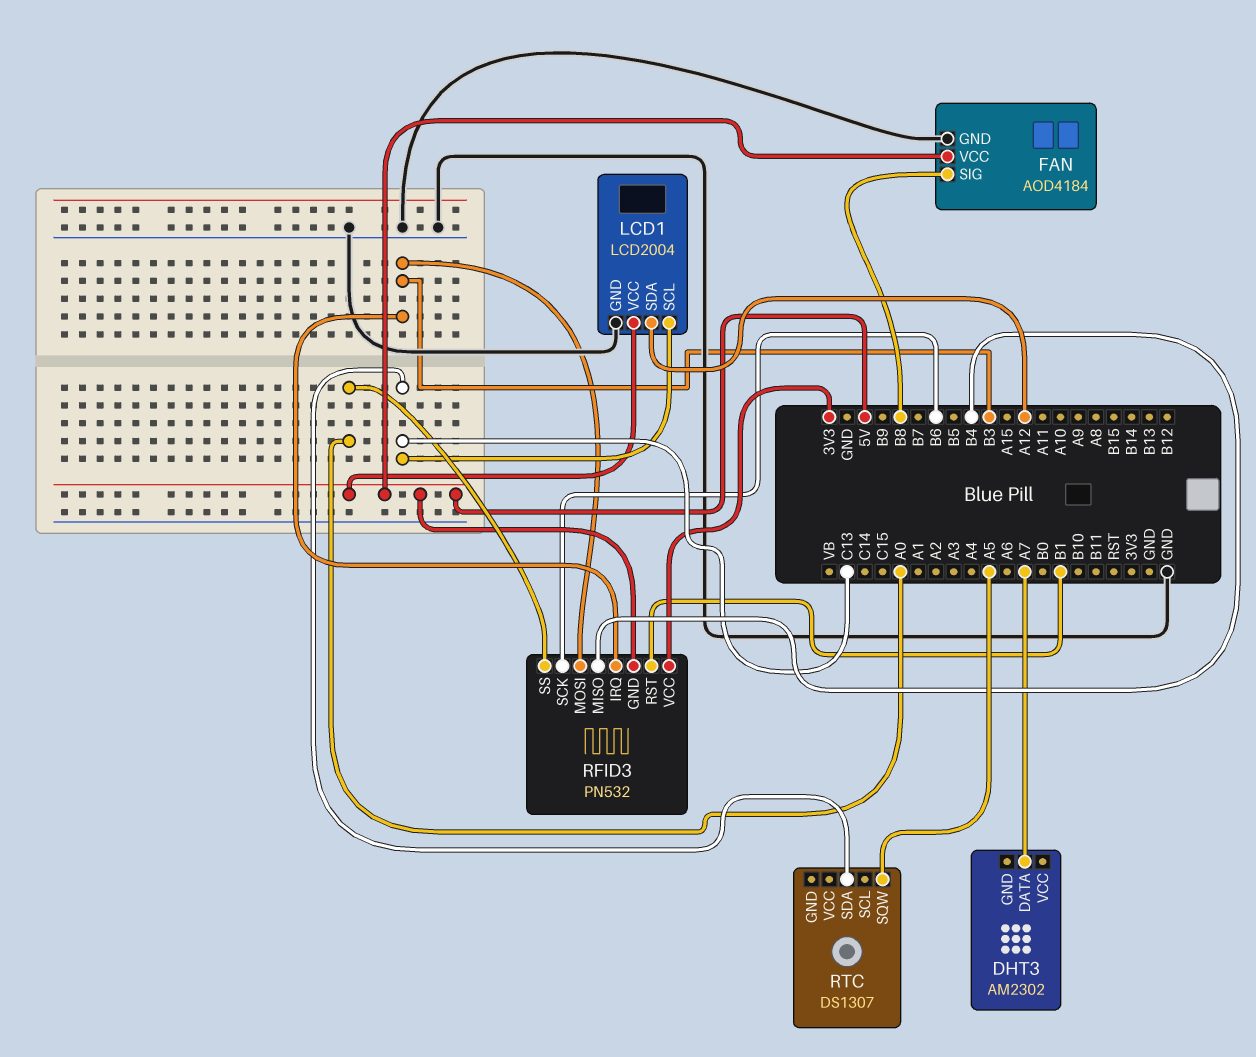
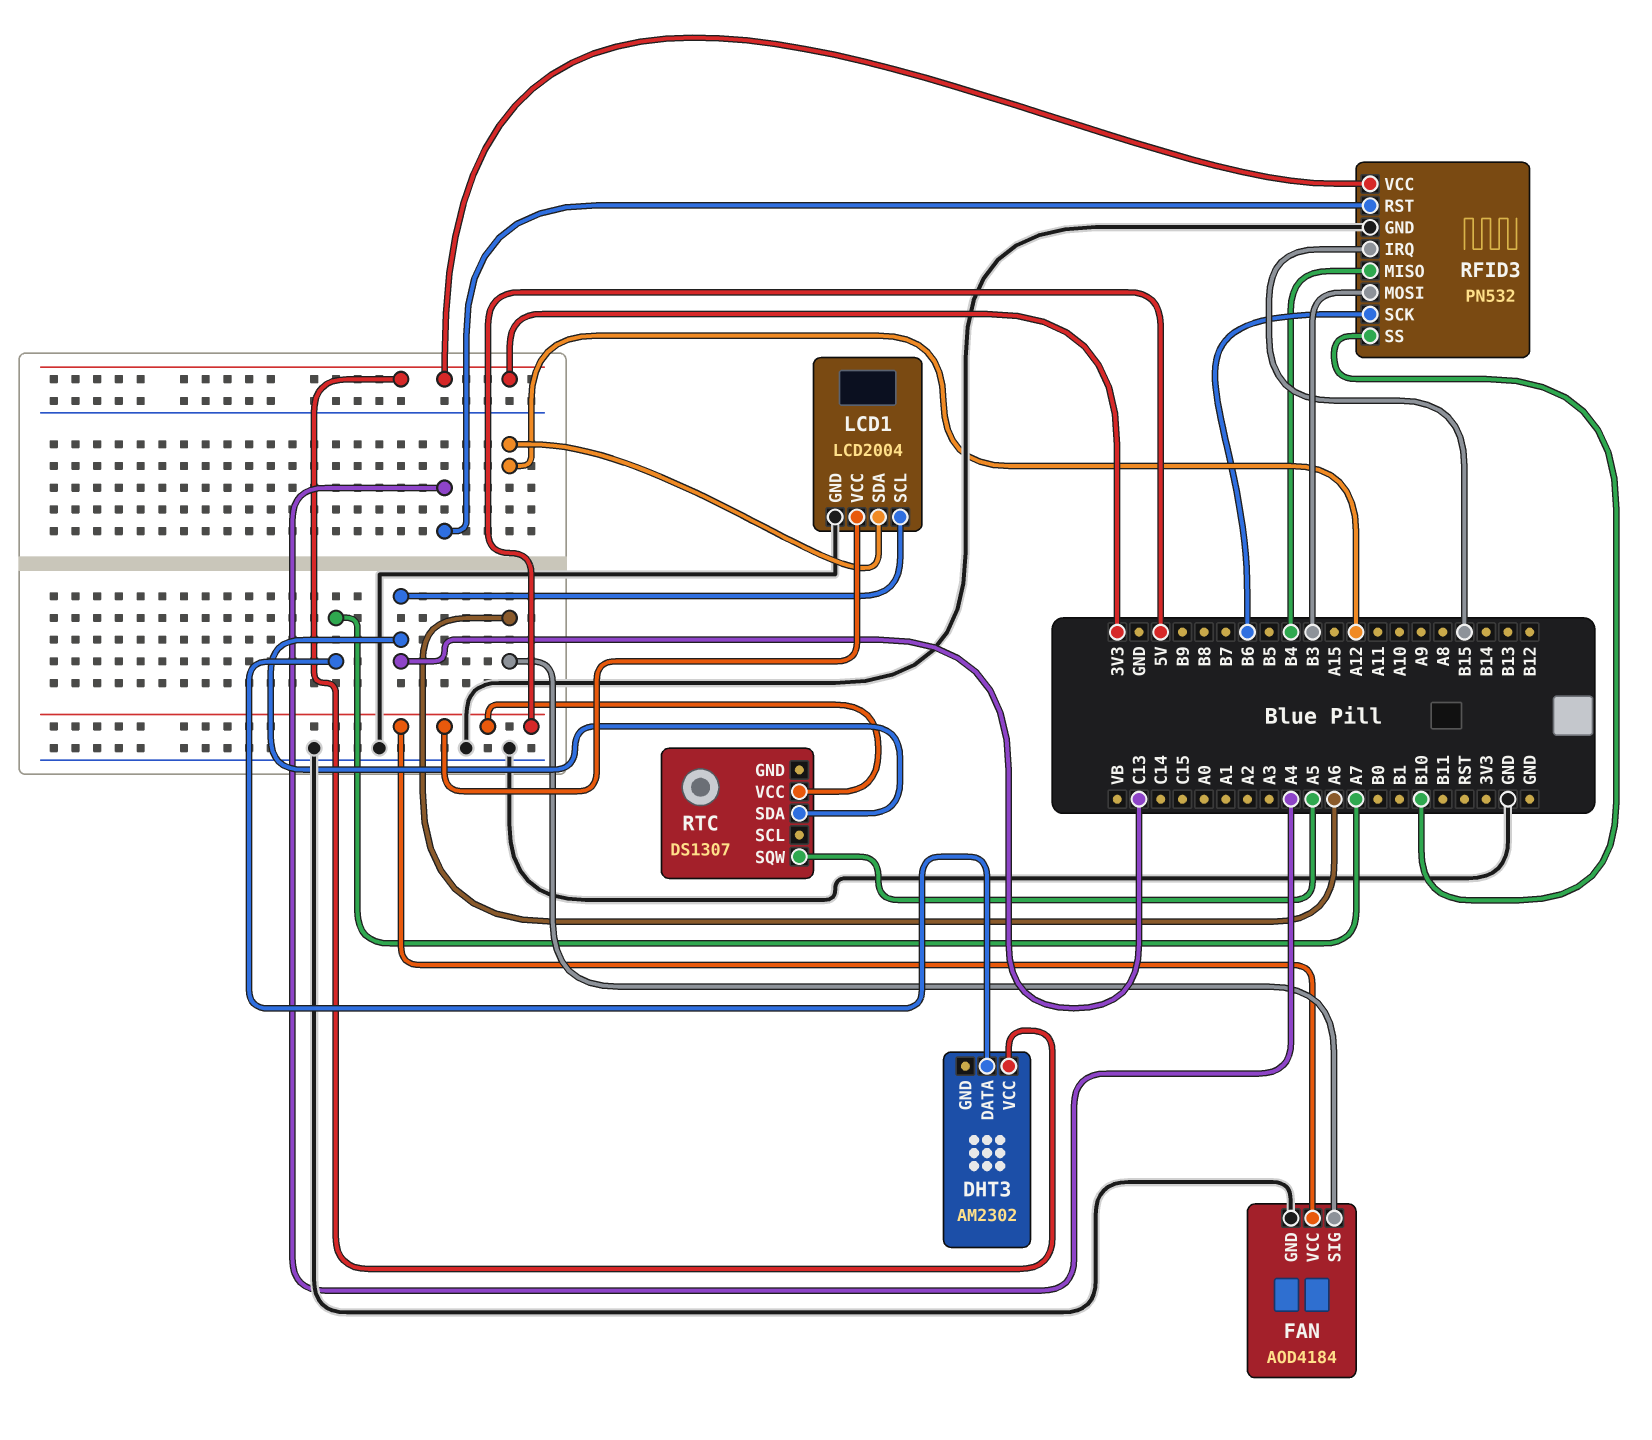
DHT3 pin VCC: none -> 3V3
FAN pin SIG: B8 -> A6
RFID3 pin GND: 5V -> GND
RFID3 pin IRQ: B3 -> B15
RFID3 pin RST: B1 -> A4
RFID3 pin SS: A0 -> B10
RTC pin VCC: none -> 5V

